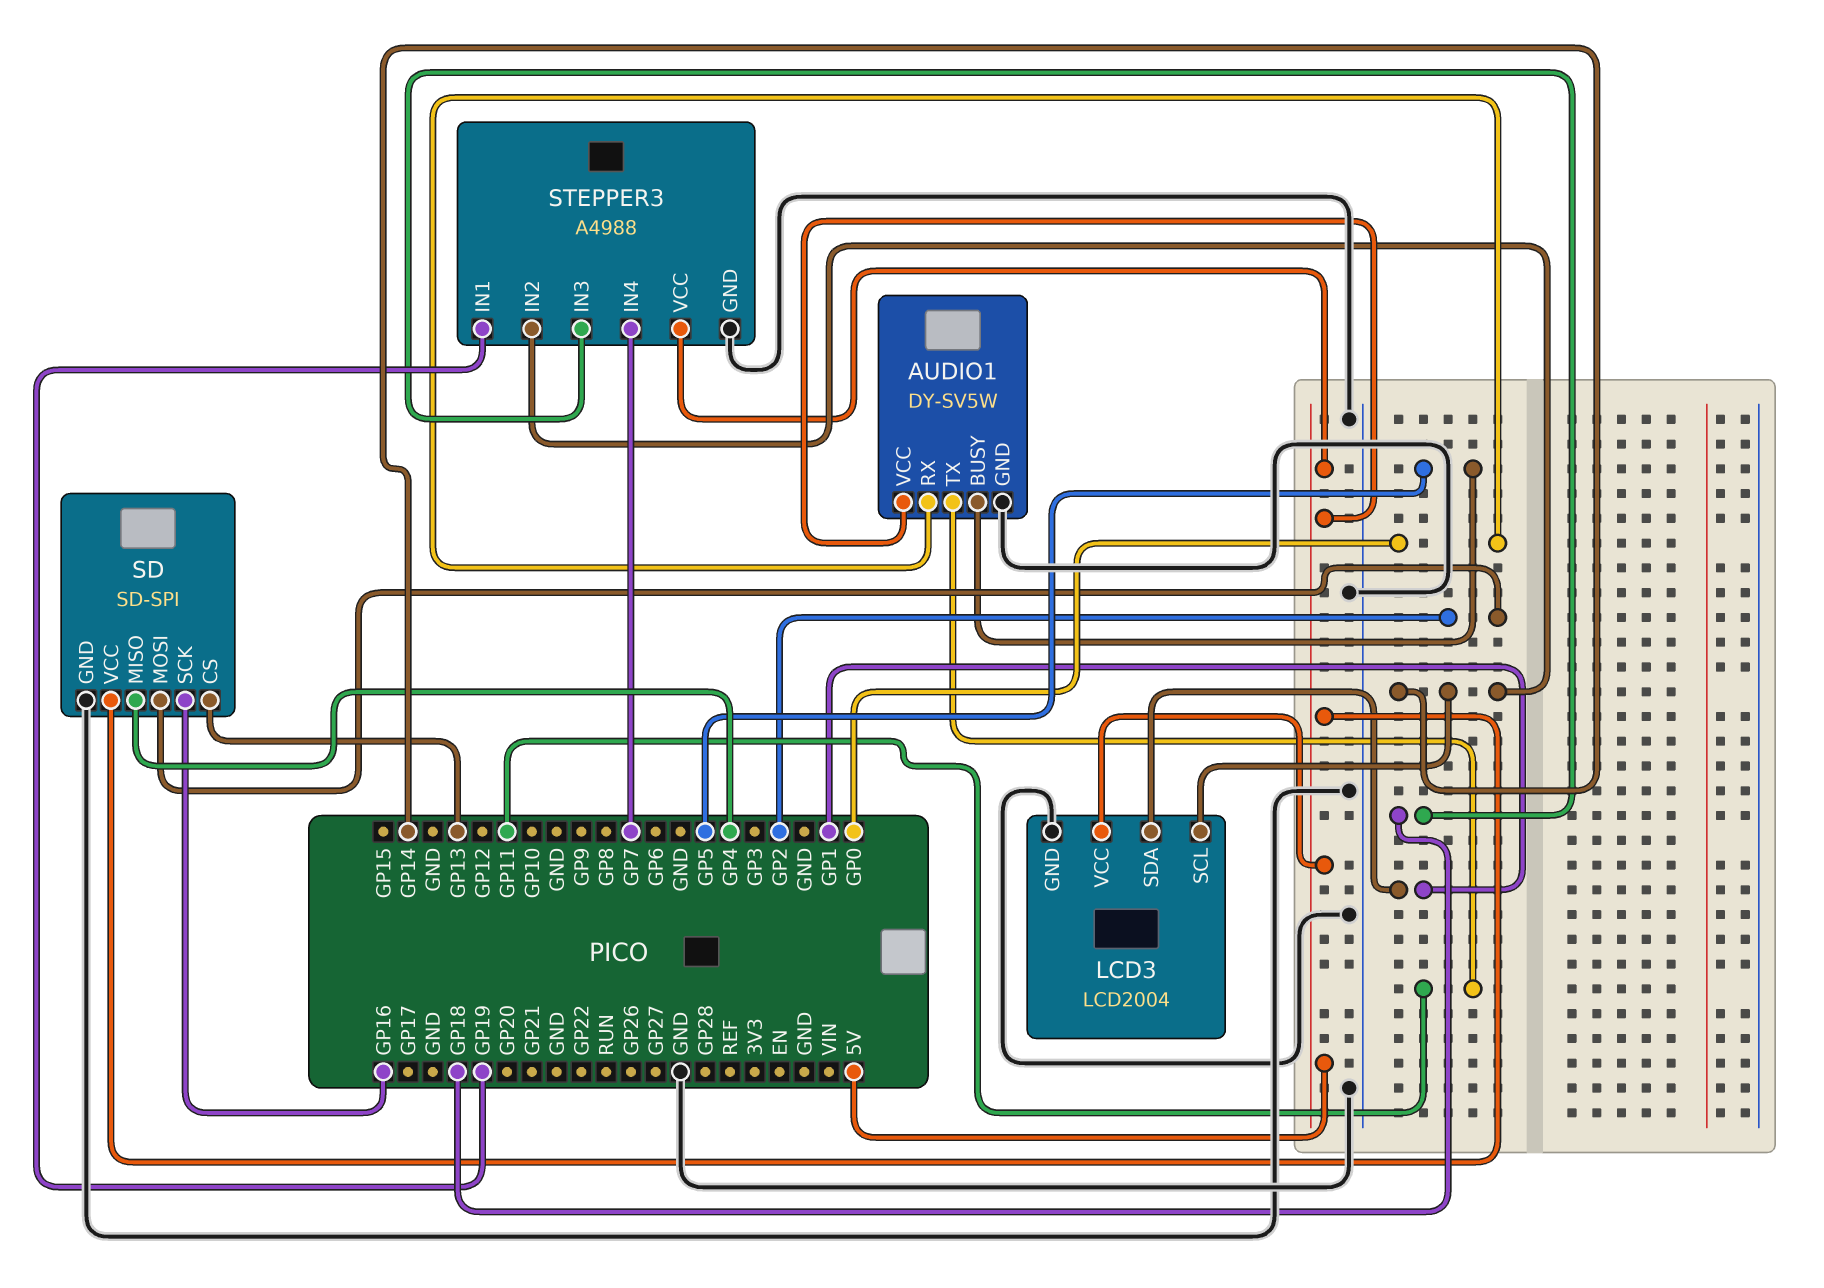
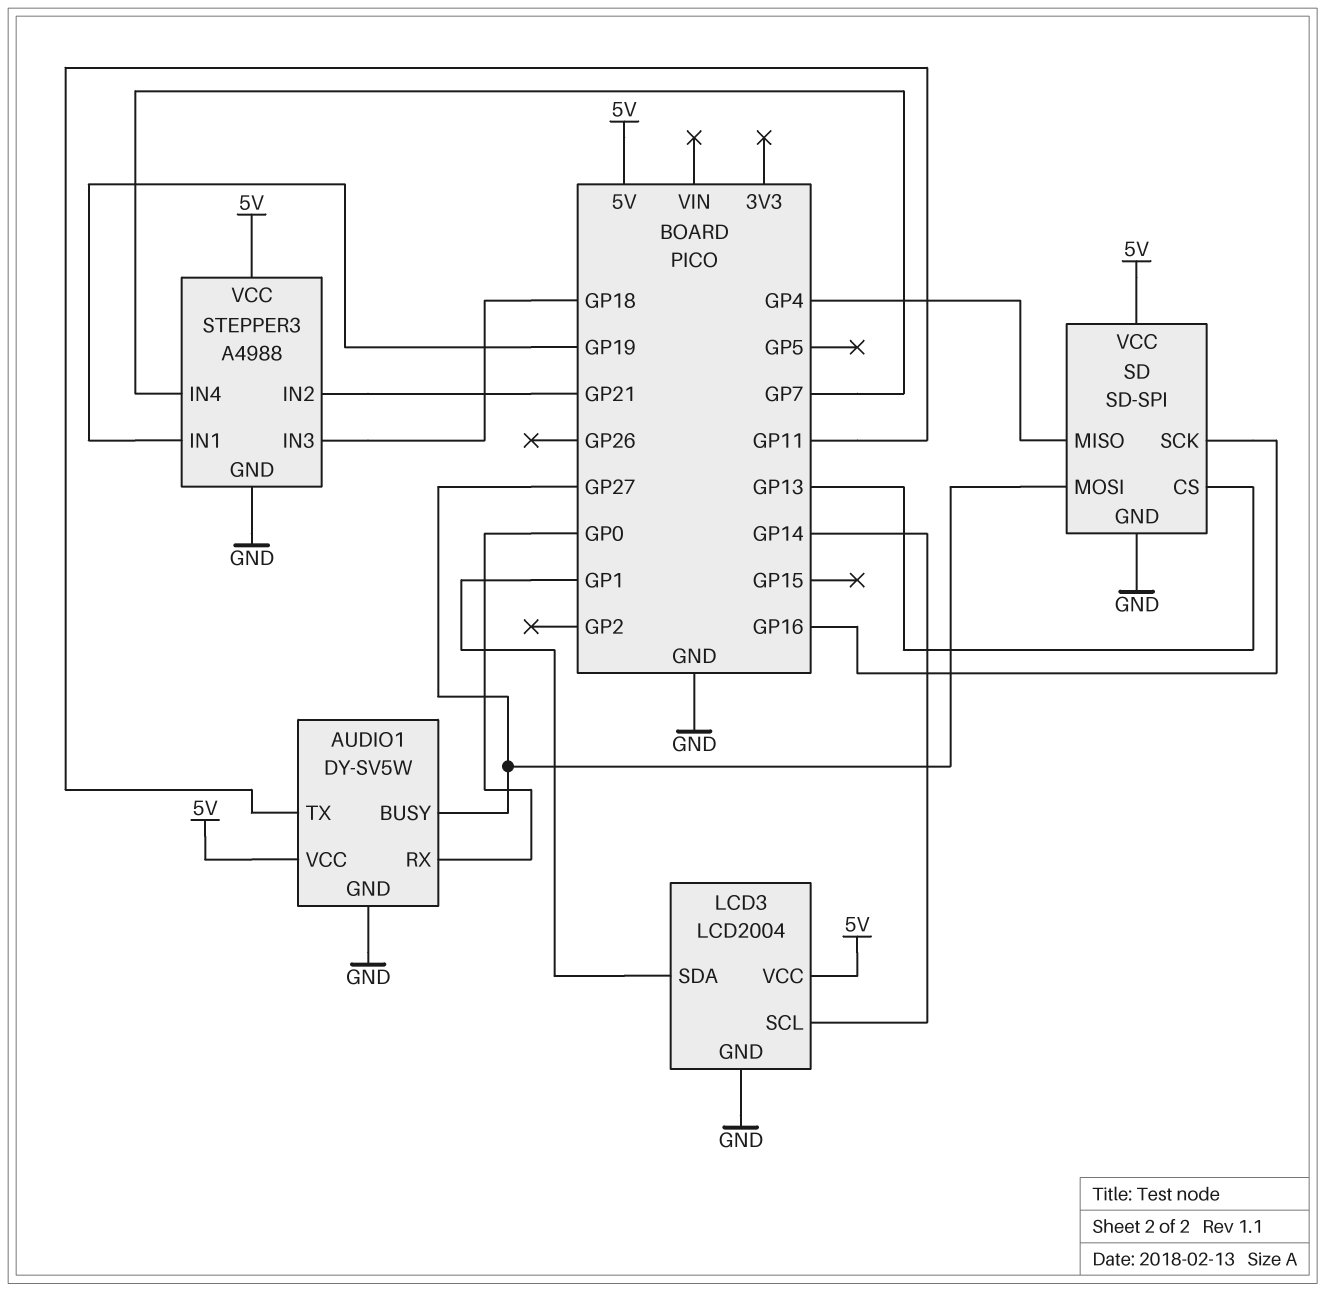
AUDIO1 pin BUSY: GP5 -> GP27
SD pin MOSI: GP2 -> GP27
STEPPER3 pin IN2: GP14 -> GP21

